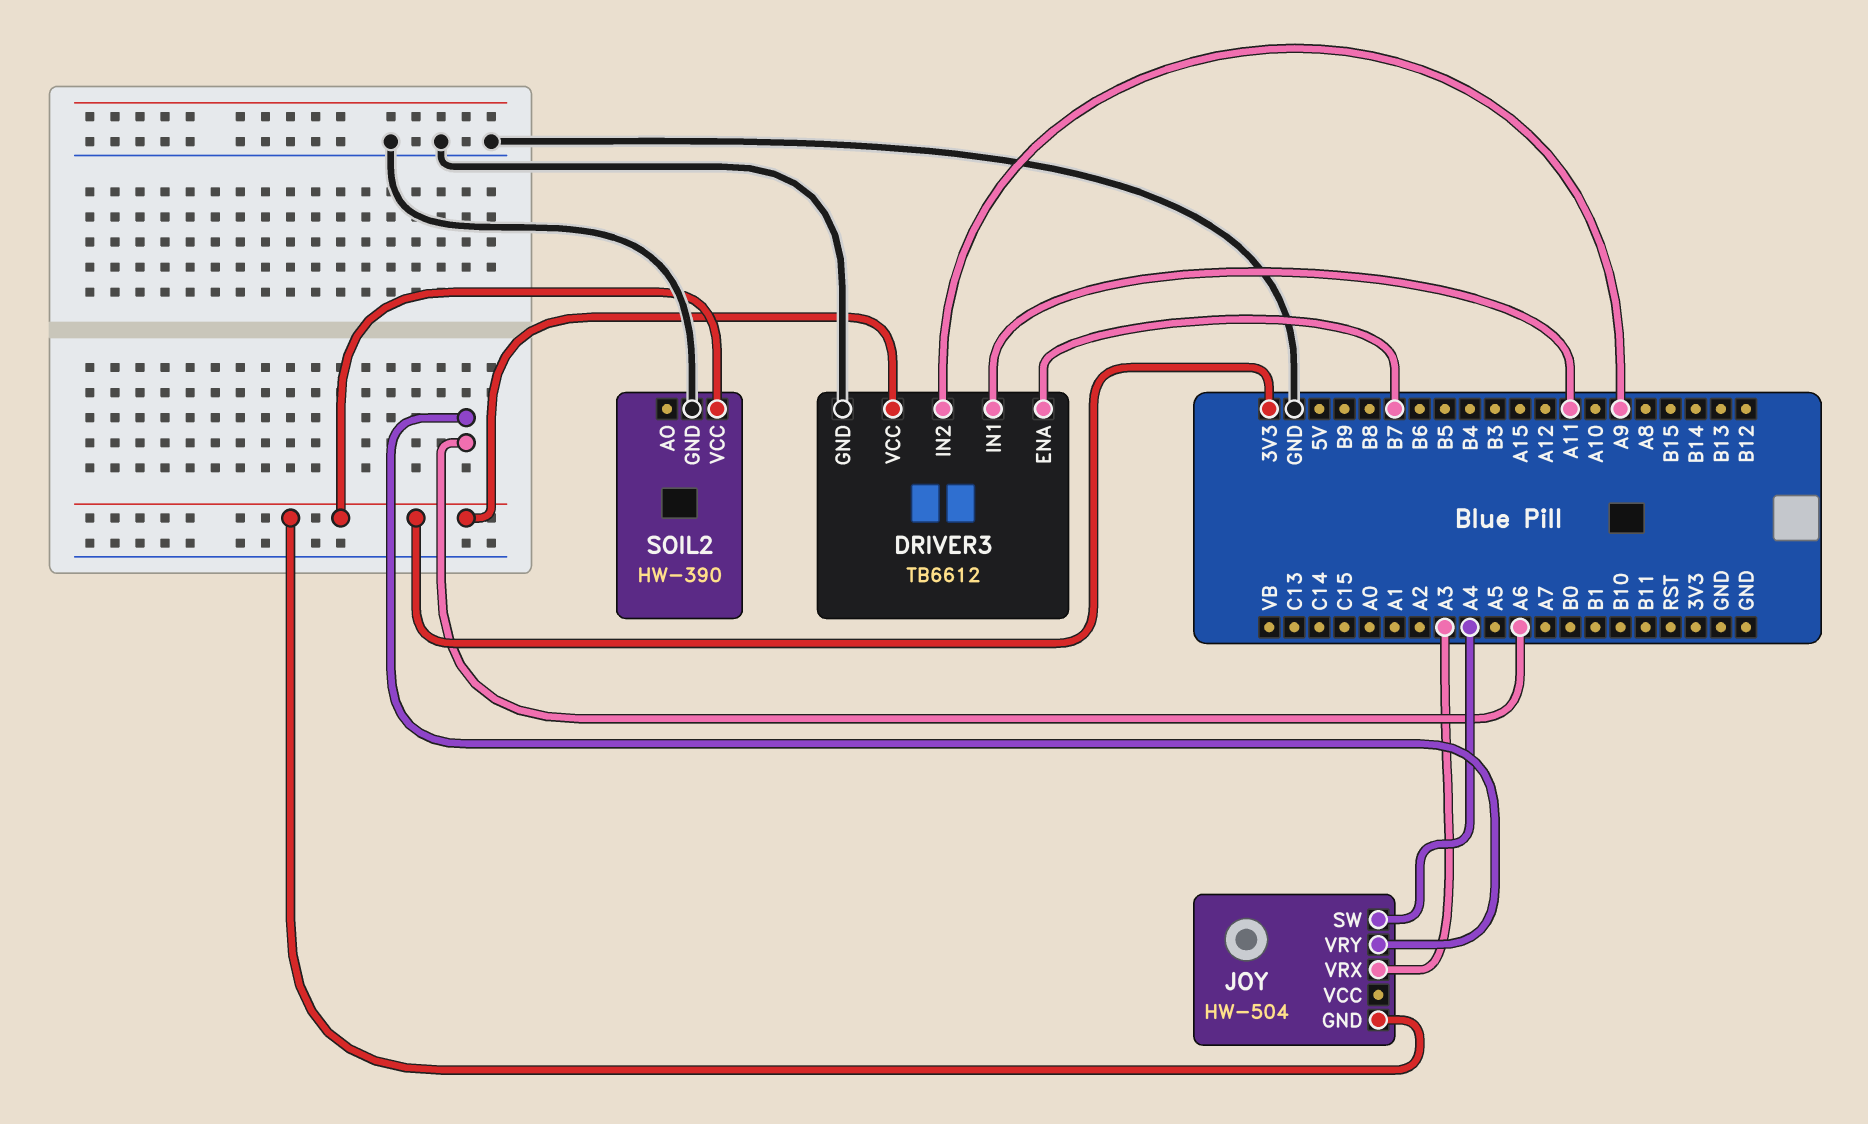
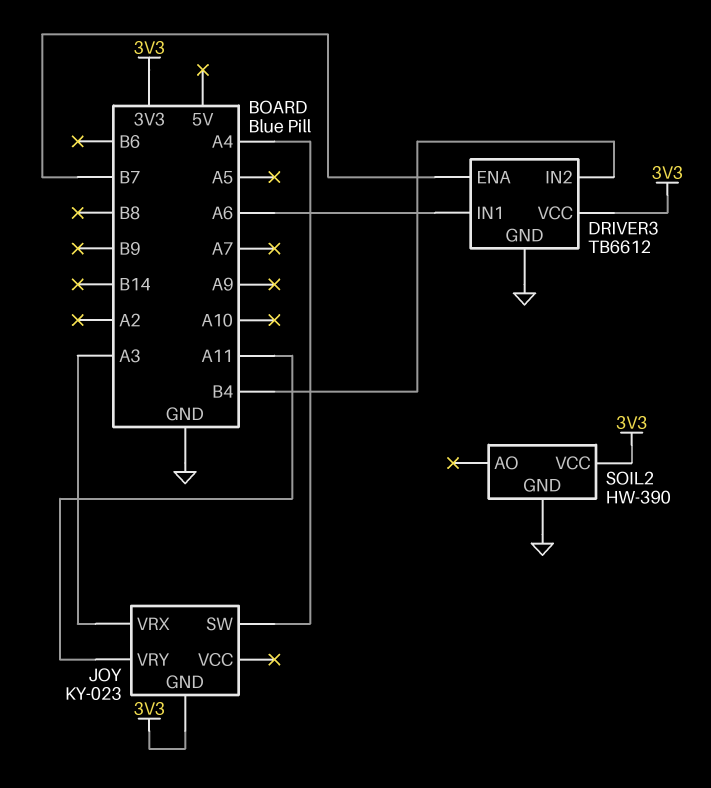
DRIVER3 pin IN1: A11 -> A6
DRIVER3 pin IN2: A9 -> B4
JOY: HW-504 -> KY-023
JOY pin VRY: A6 -> A11

